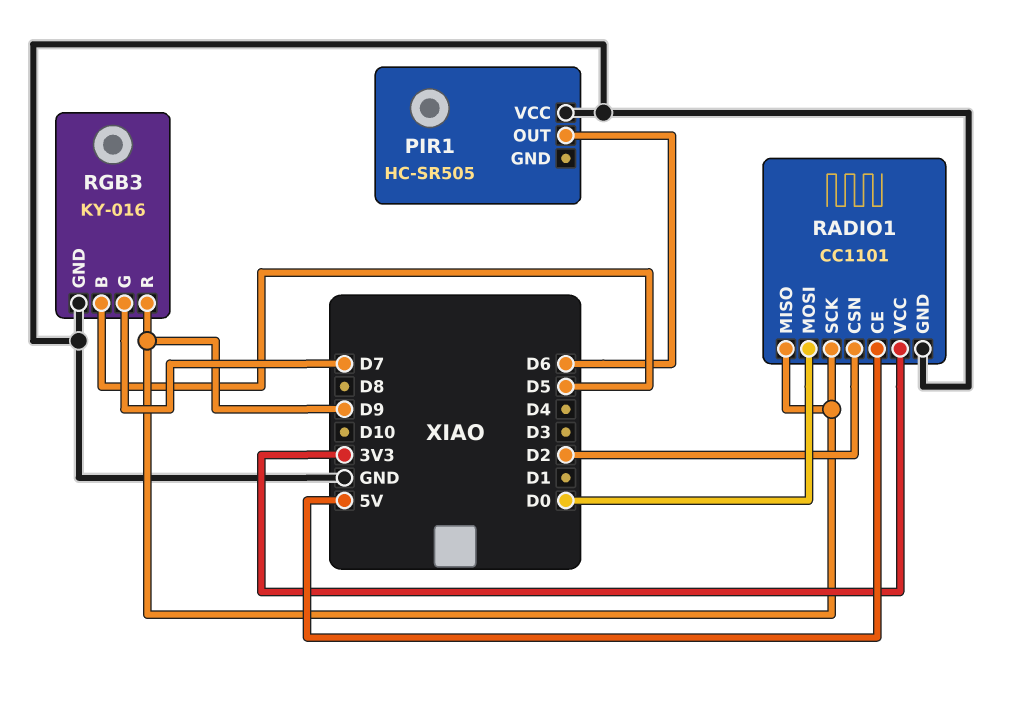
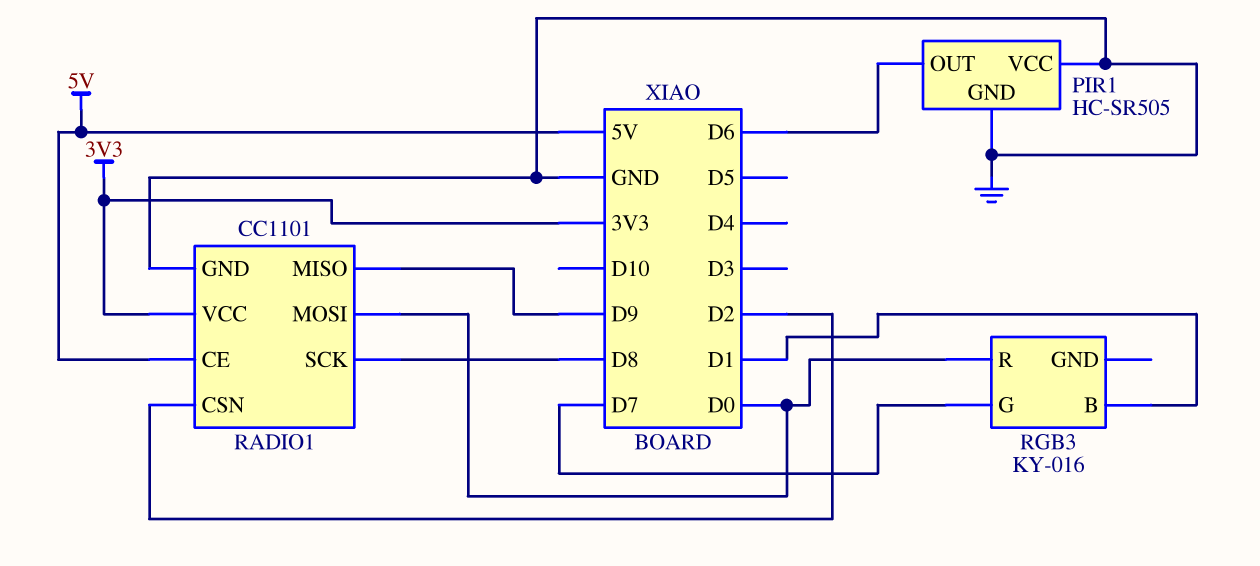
PIR1 pin GND: none -> GND
RADIO1 pin SCK: D9 -> D8
RGB3 pin B: D5 -> D1
RGB3 pin GND: GND -> none
RGB3 pin R: D9 -> D0

